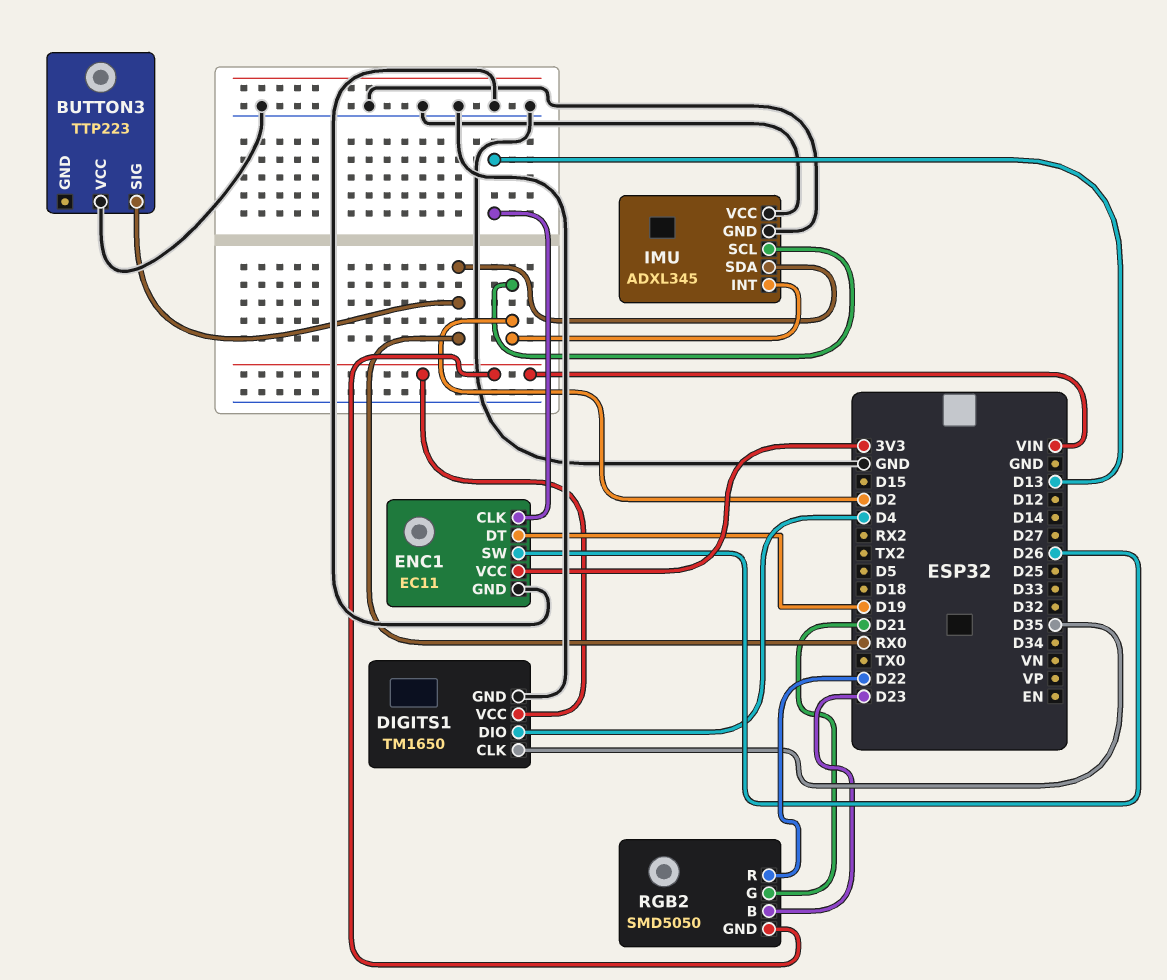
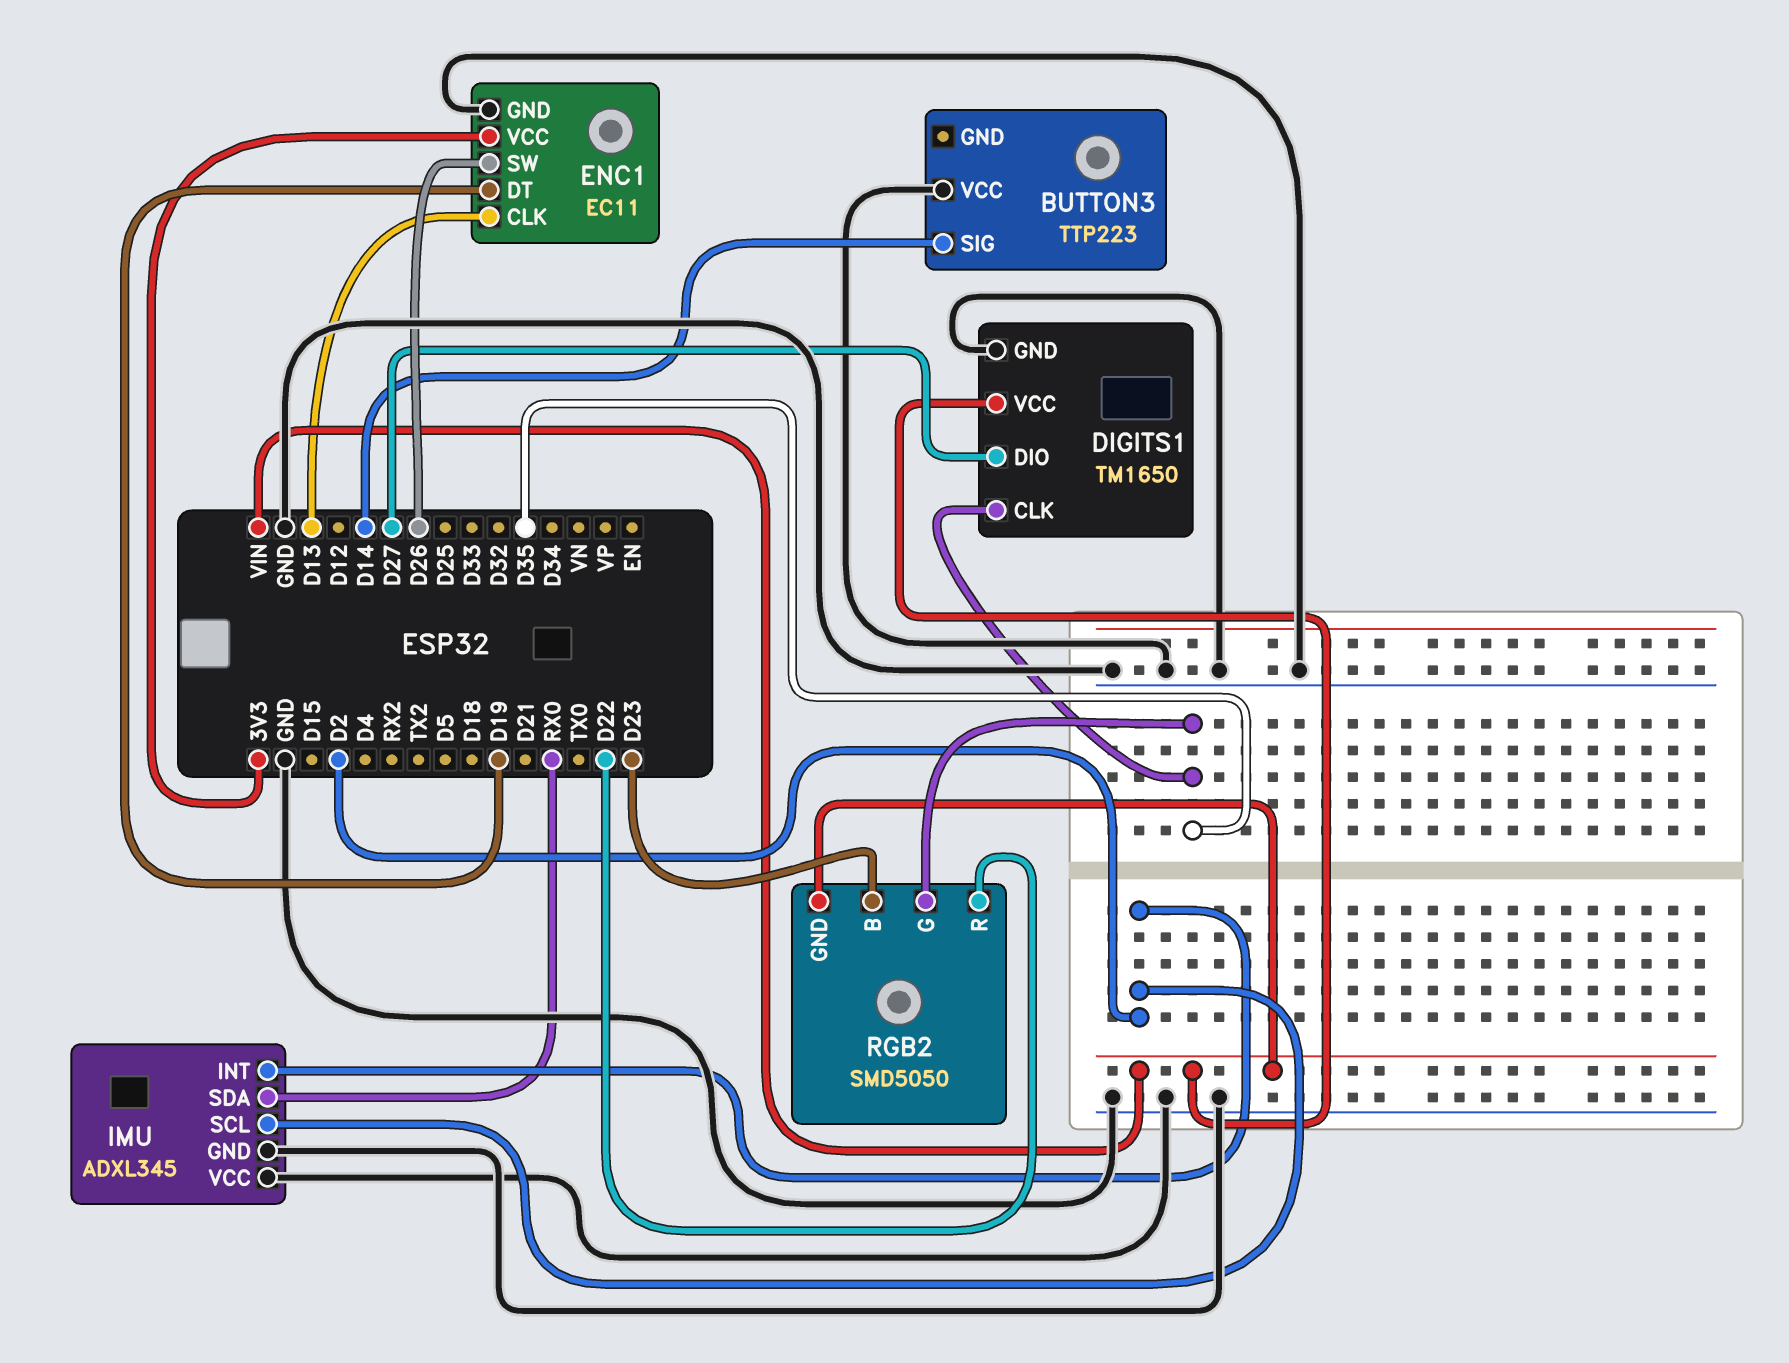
BUTTON3 pin SIG: RX0 -> D14
DIGITS1 pin DIO: D4 -> D27
RGB2 pin G: D21 -> D35

